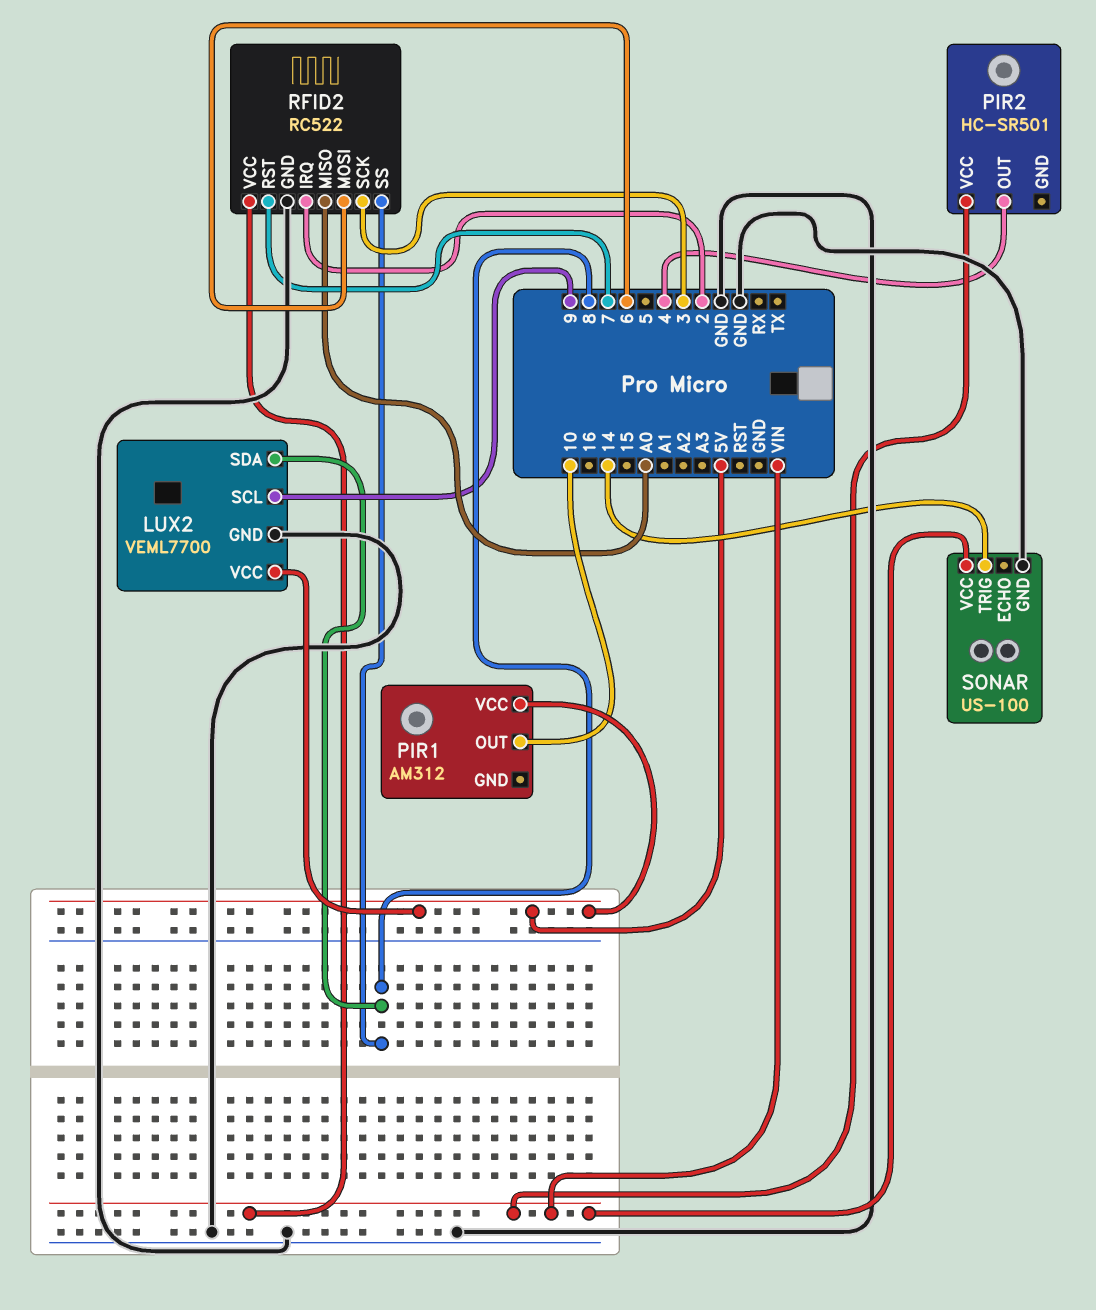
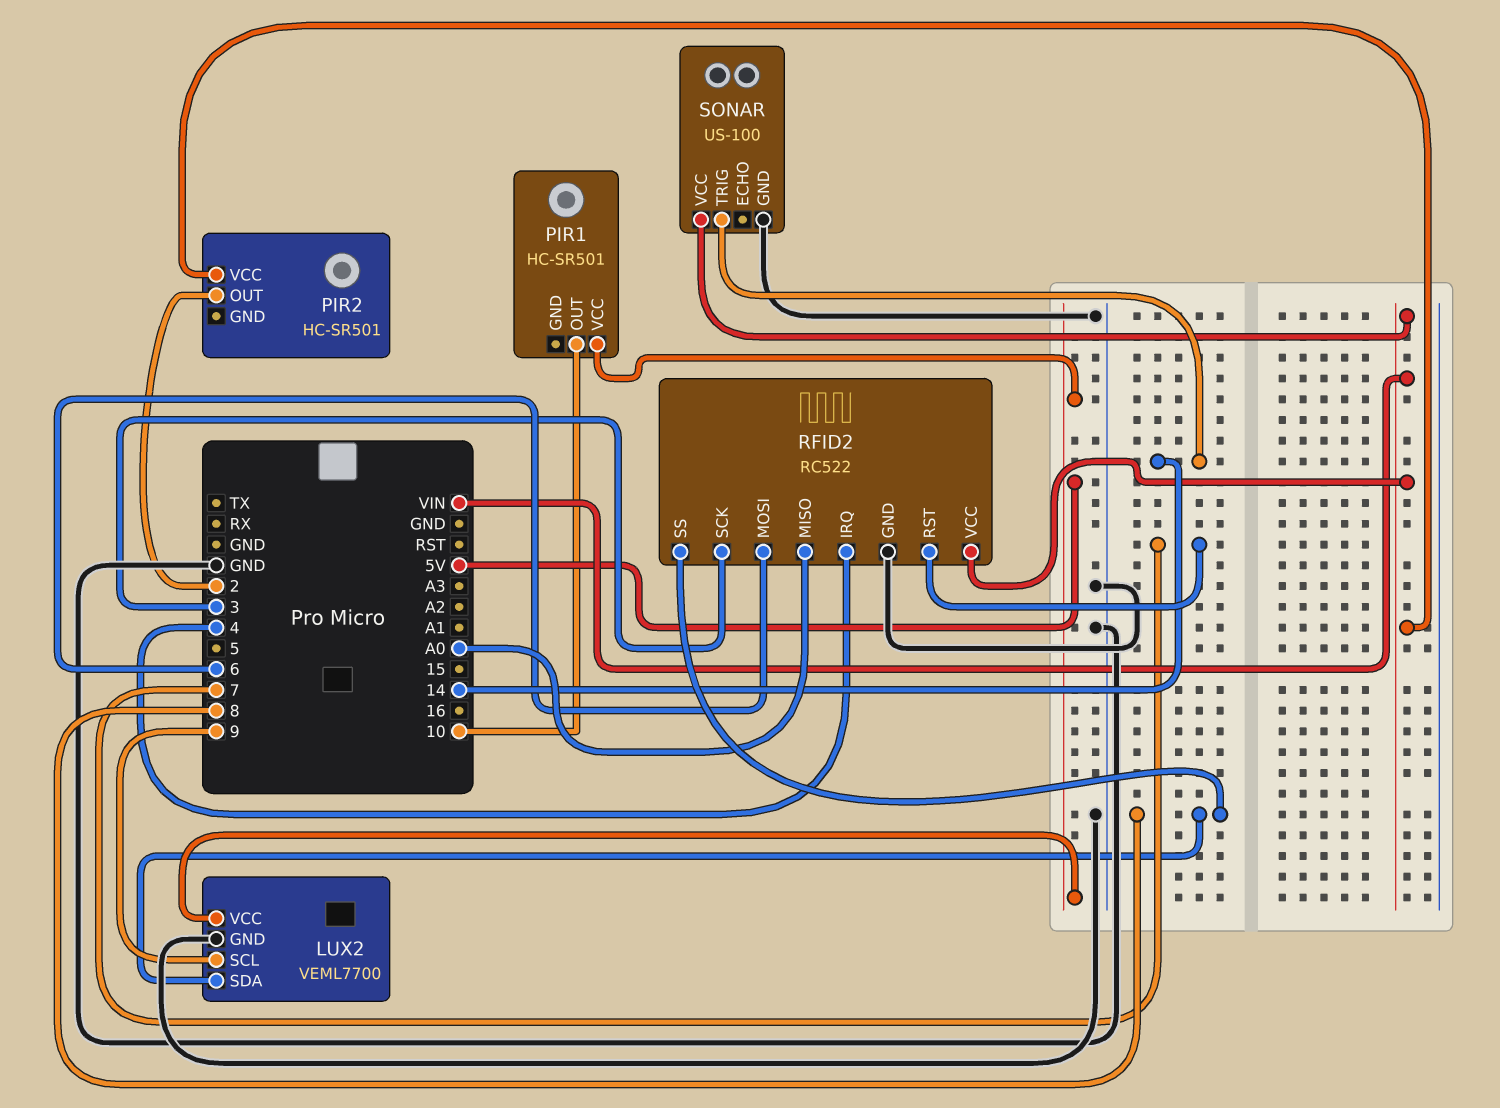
PIR1: AM312 -> HC-SR501
PIR2 pin OUT: 4 -> 2
RFID2 pin IRQ: 2 -> 4

